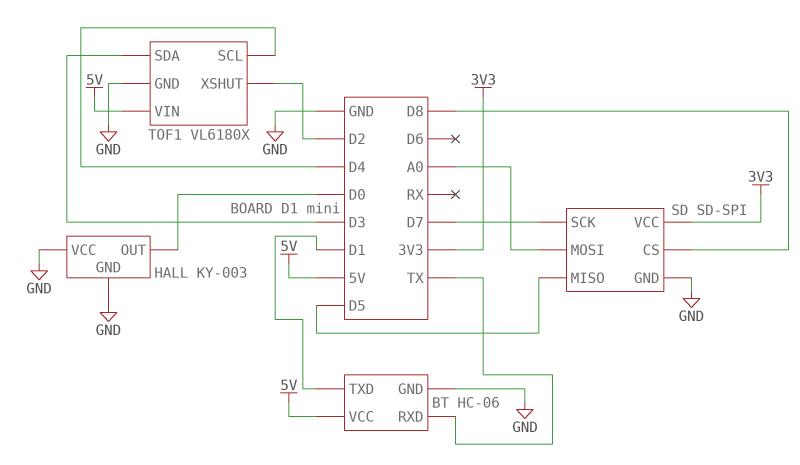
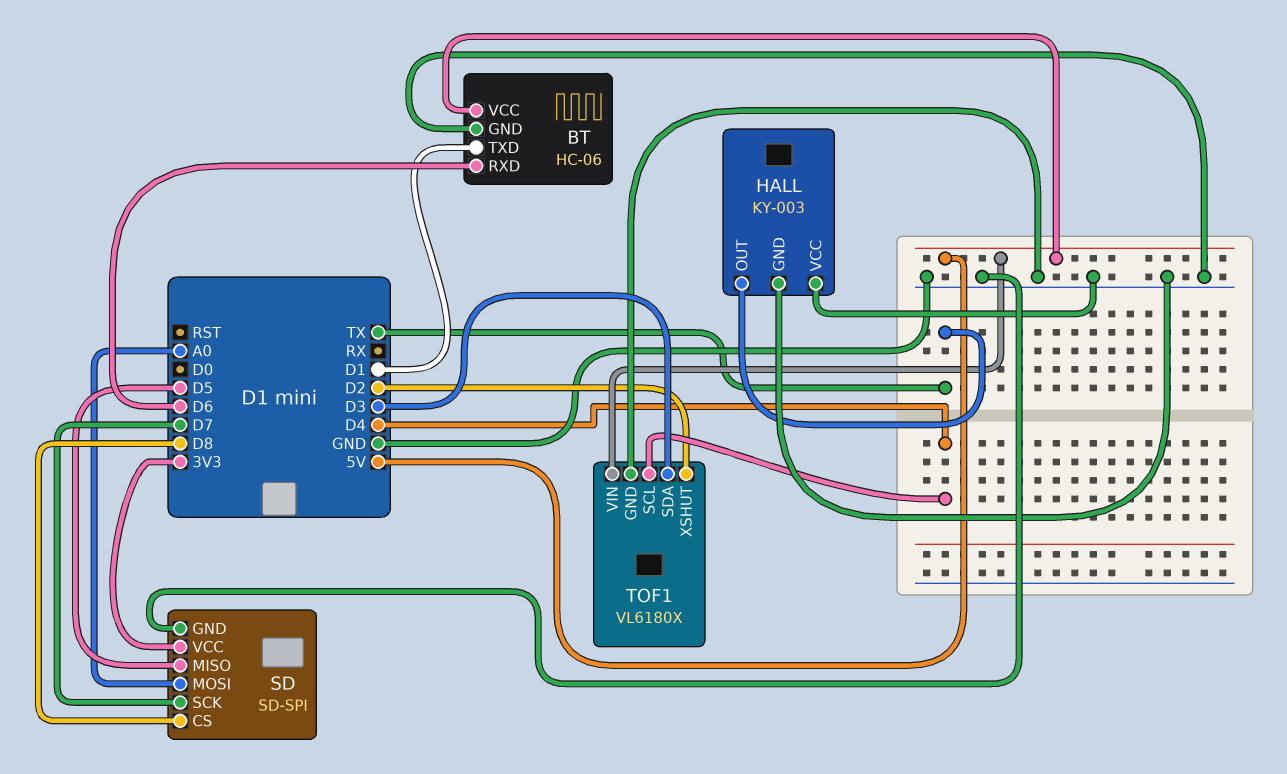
BT pin RXD: TX -> D6
HALL pin OUT: D0 -> TX

